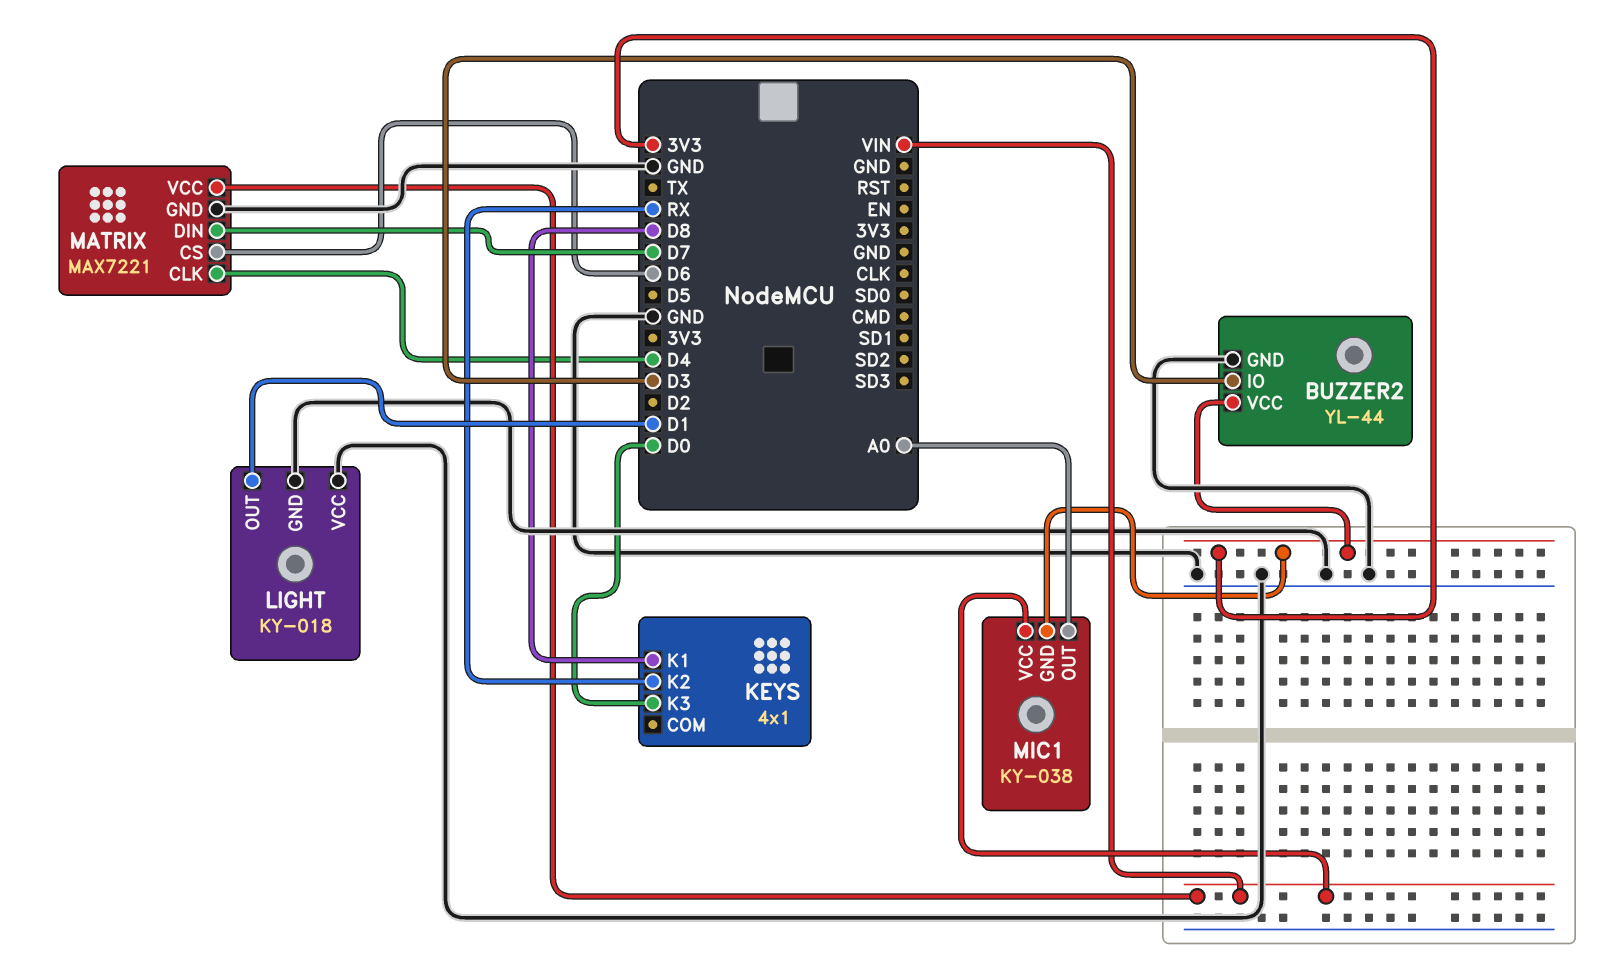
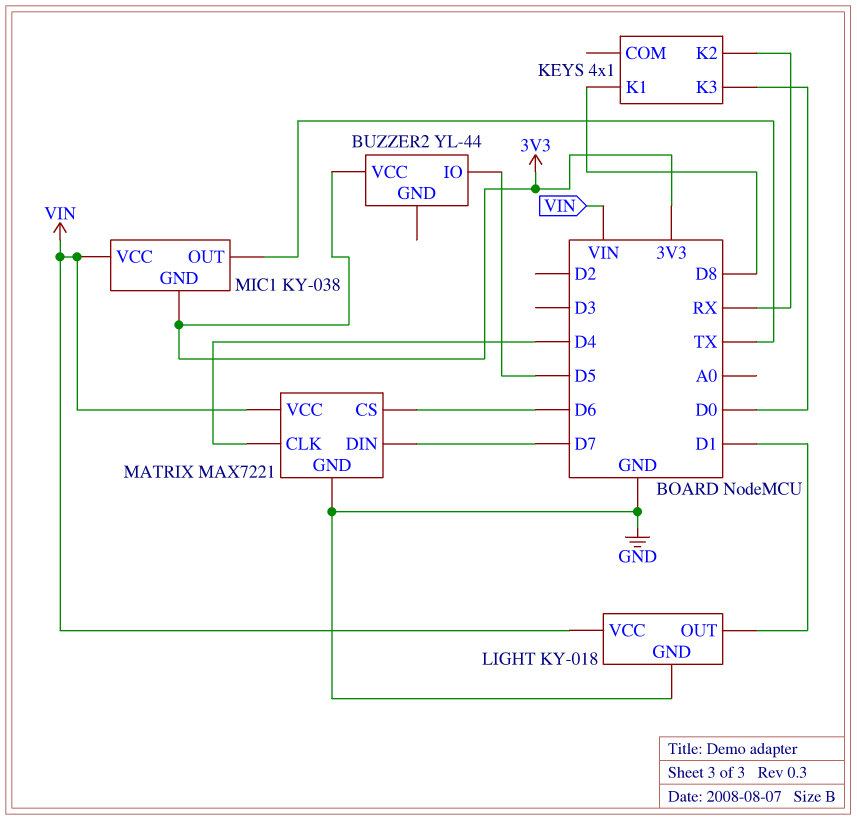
BUZZER2 pin GND: GND -> none
BUZZER2 pin IO: D3 -> D5
LIGHT pin VCC: GND -> VIN
MIC1 pin OUT: A0 -> TX

